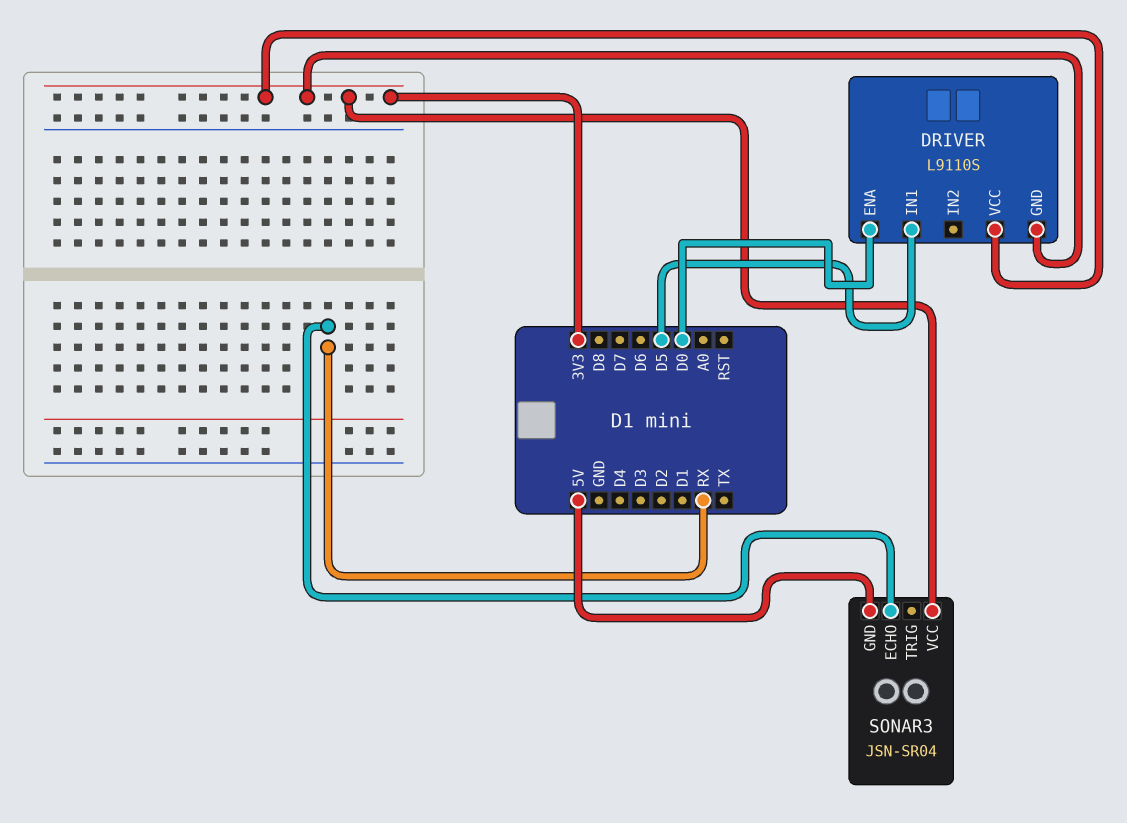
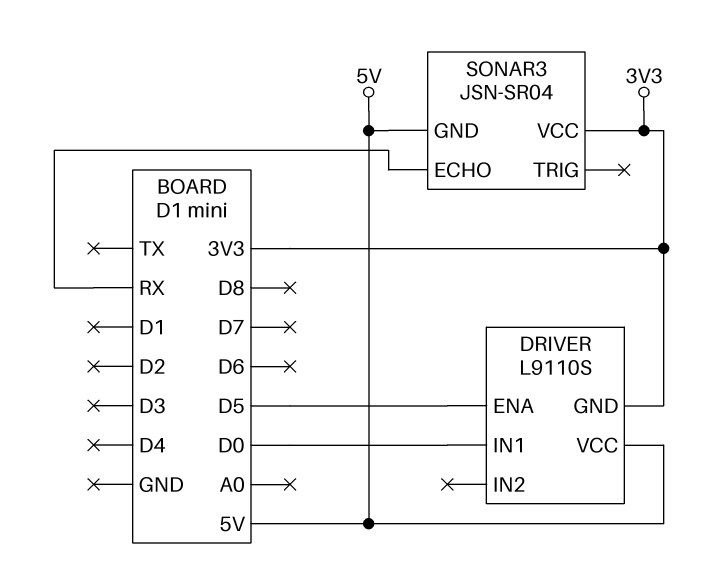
DRIVER pin ENA: D0 -> D5
DRIVER pin IN1: D5 -> D0
DRIVER pin VCC: 3V3 -> 5V

